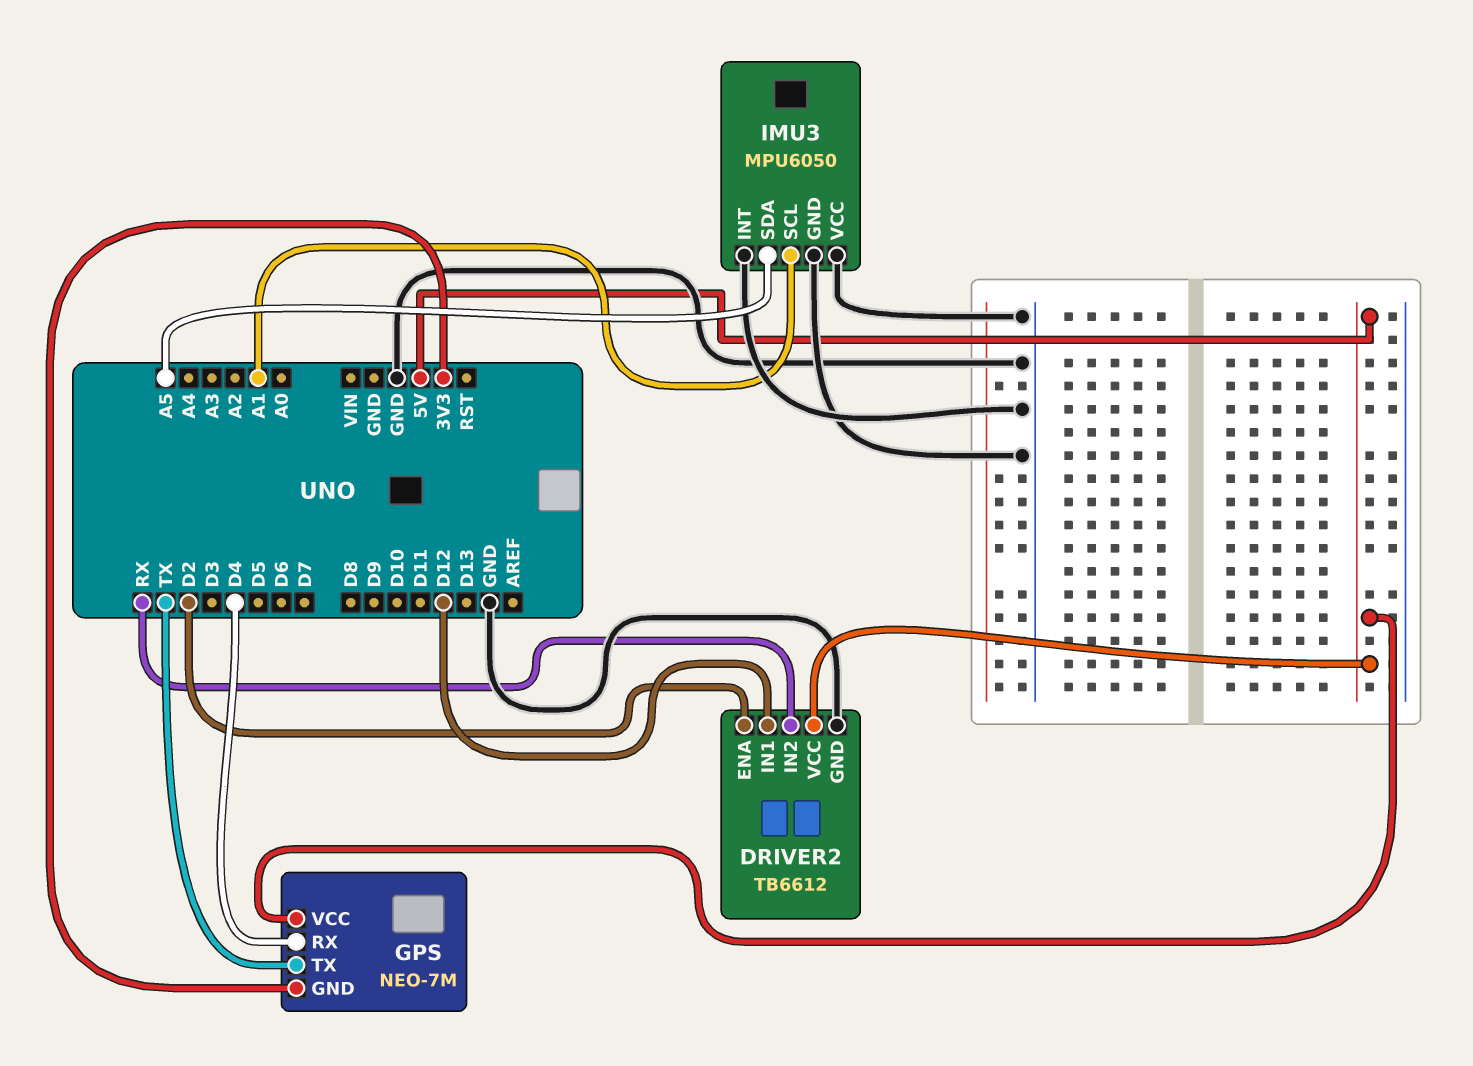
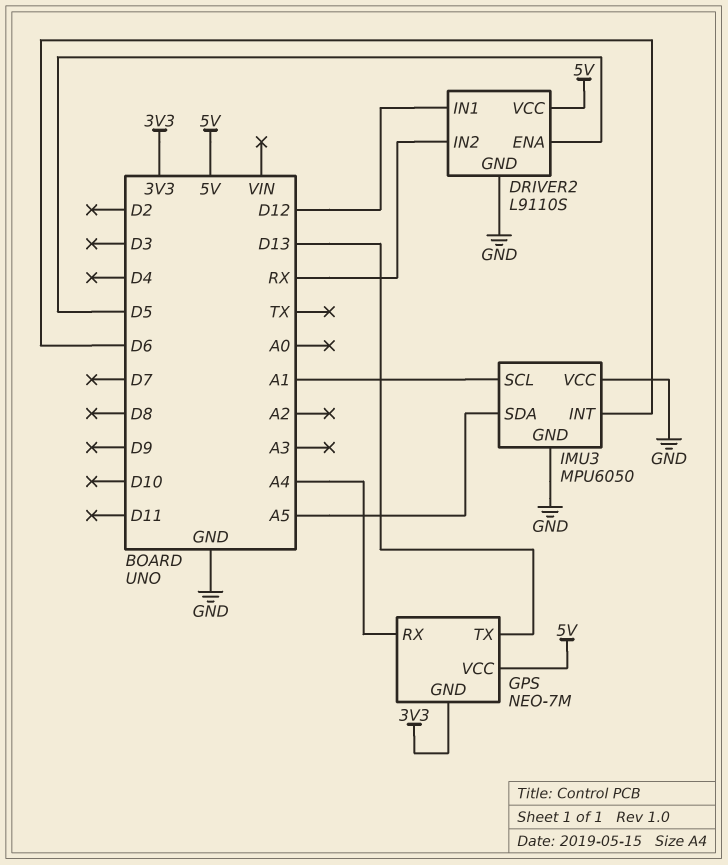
DRIVER2: TB6612 -> L9110S
DRIVER2 pin ENA: D2 -> D5
GPS pin RX: D4 -> A4
GPS pin TX: TX -> D13
IMU3 pin INT: GND -> D6

